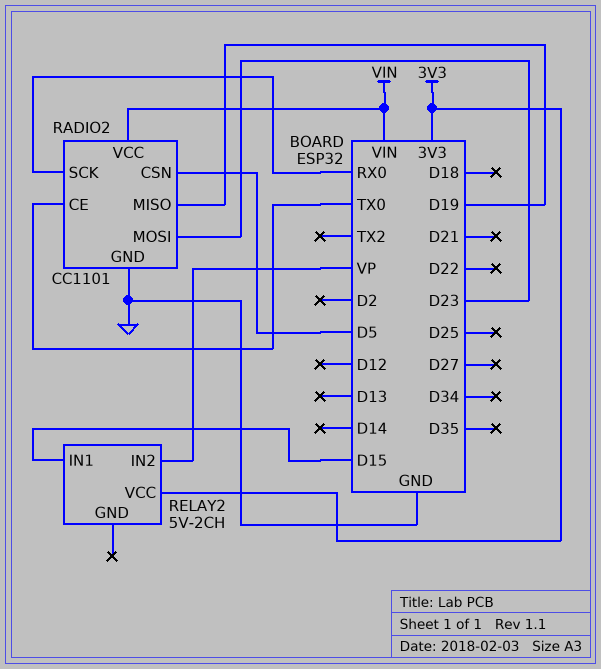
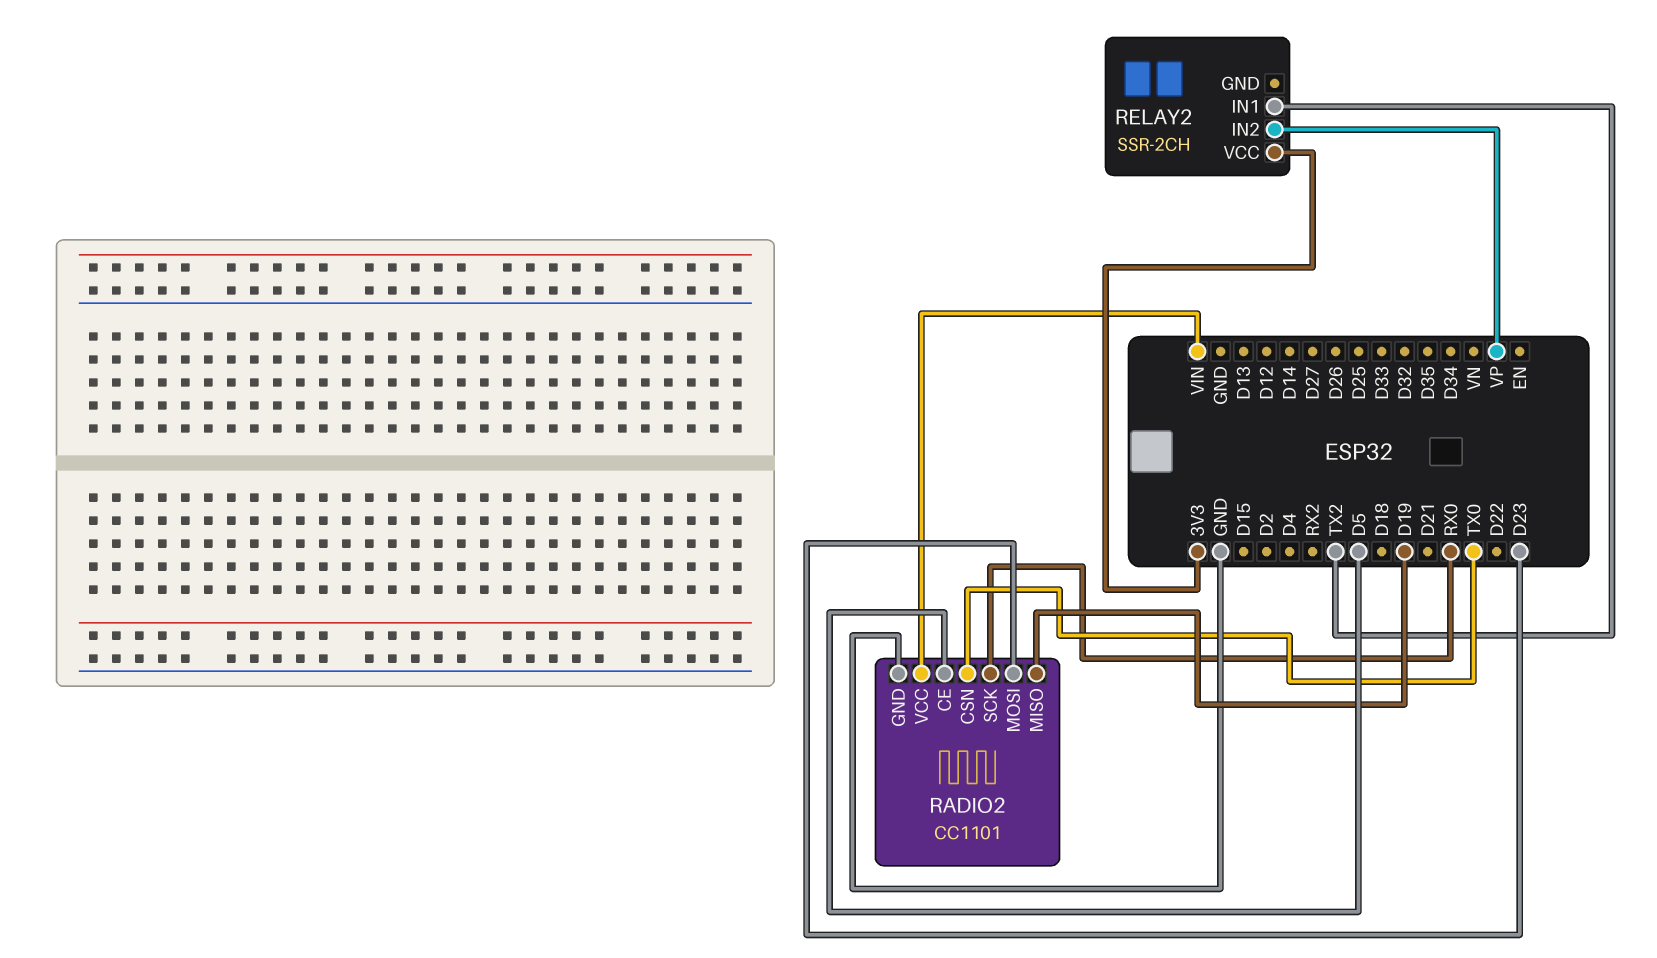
RADIO2 pin CE: TX0 -> D5
RADIO2 pin CSN: D5 -> TX0
RELAY2: 5V-2CH -> SSR-2CH
RELAY2 pin IN1: D15 -> TX2

